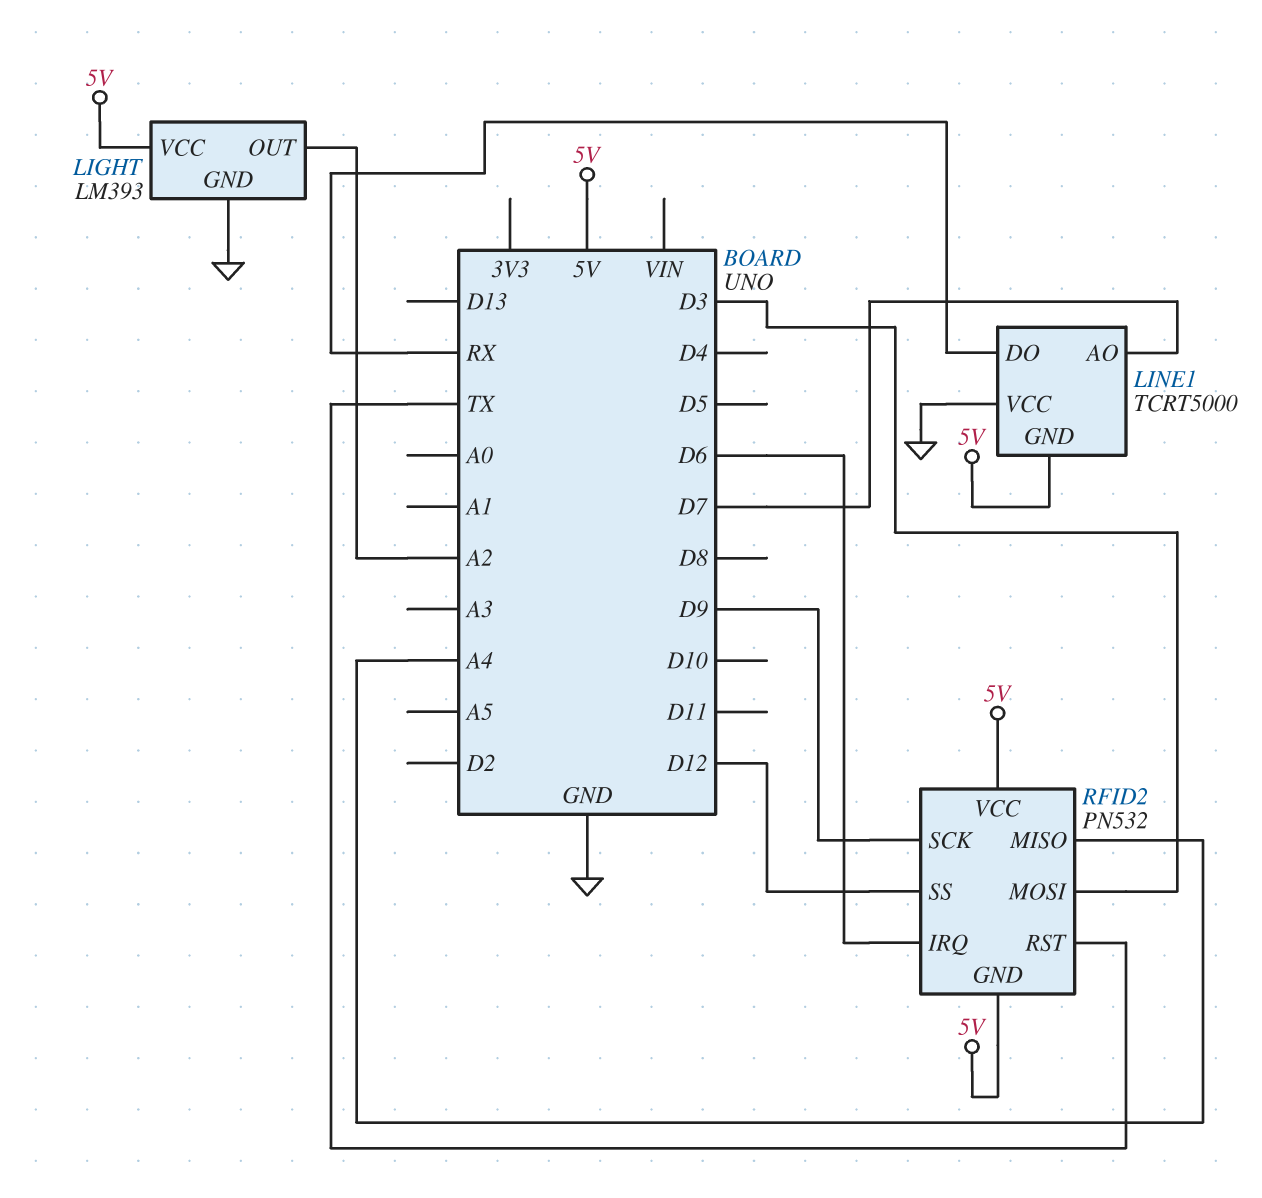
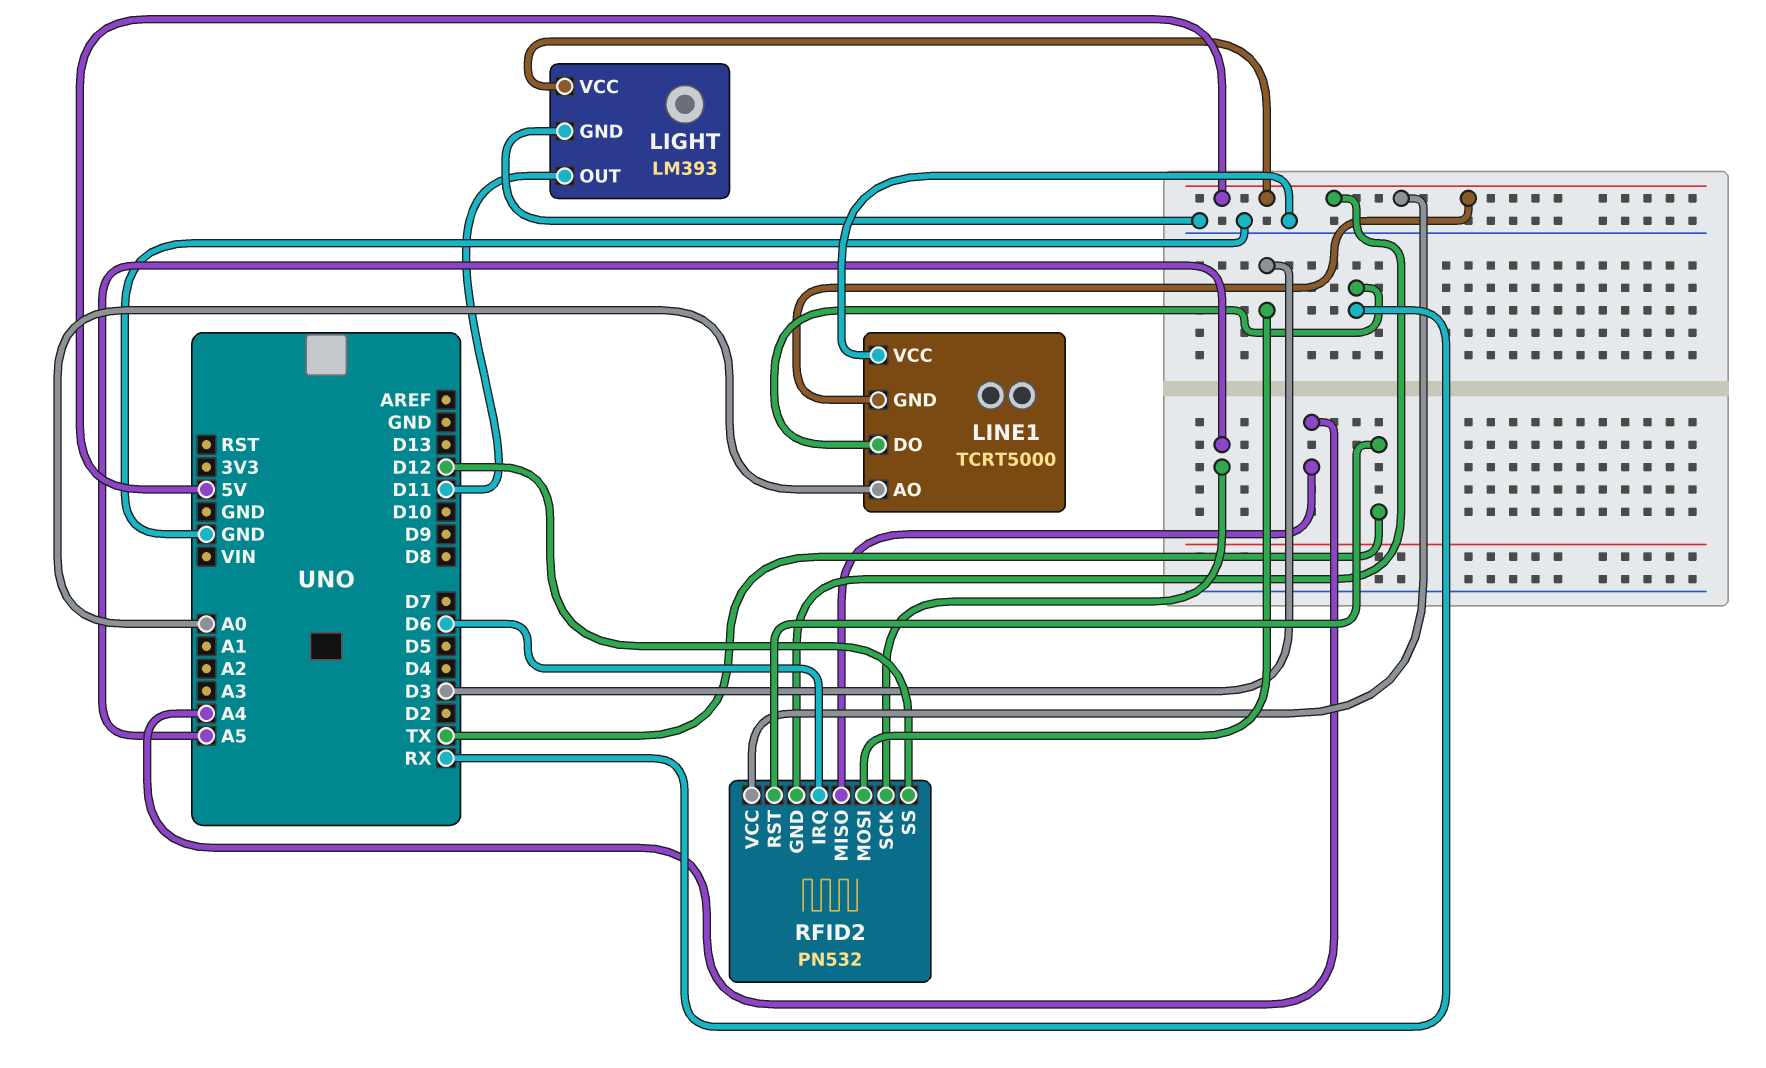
LIGHT pin OUT: A2 -> D11
LINE1 pin AO: D7 -> A0
RFID2 pin SCK: D9 -> A5

